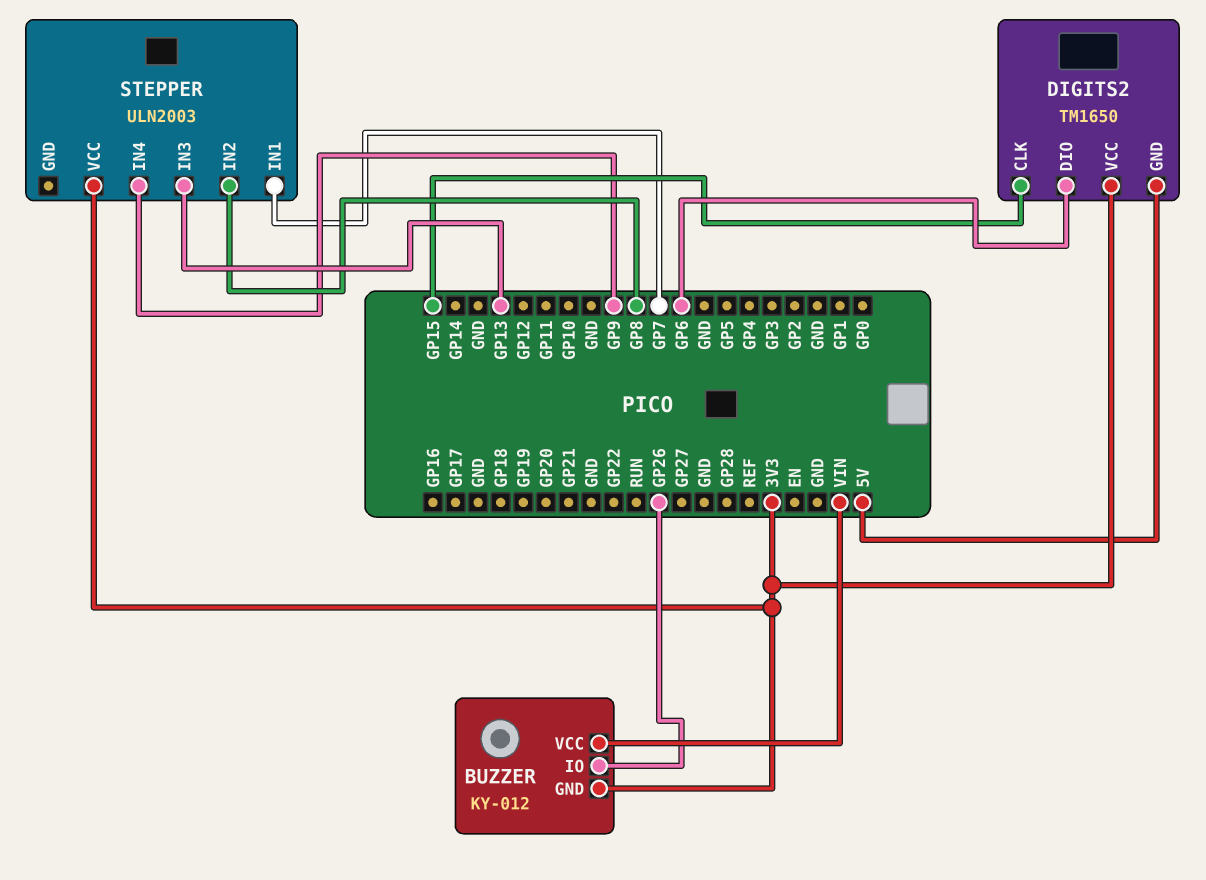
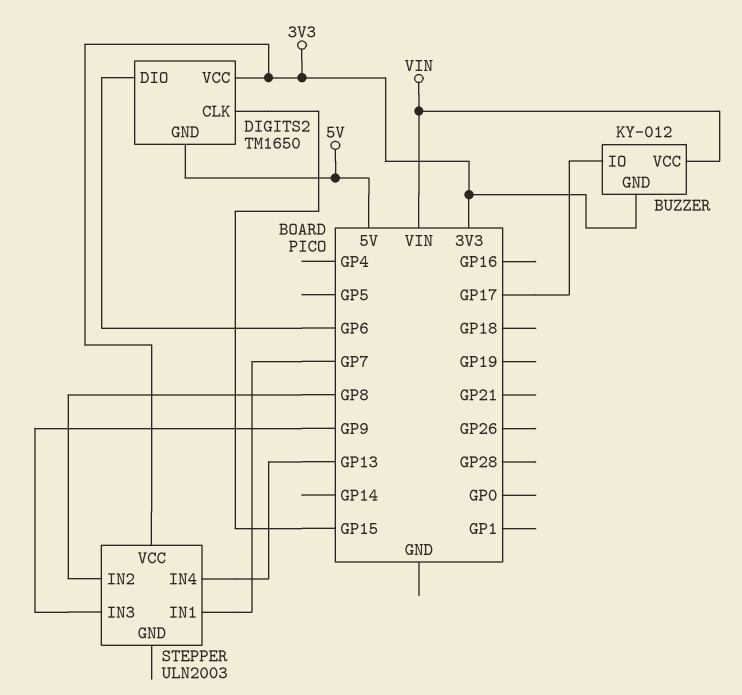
BUZZER pin IO: GP26 -> GP17
STEPPER pin IN3: GP13 -> GP9
STEPPER pin IN4: GP9 -> GP13

